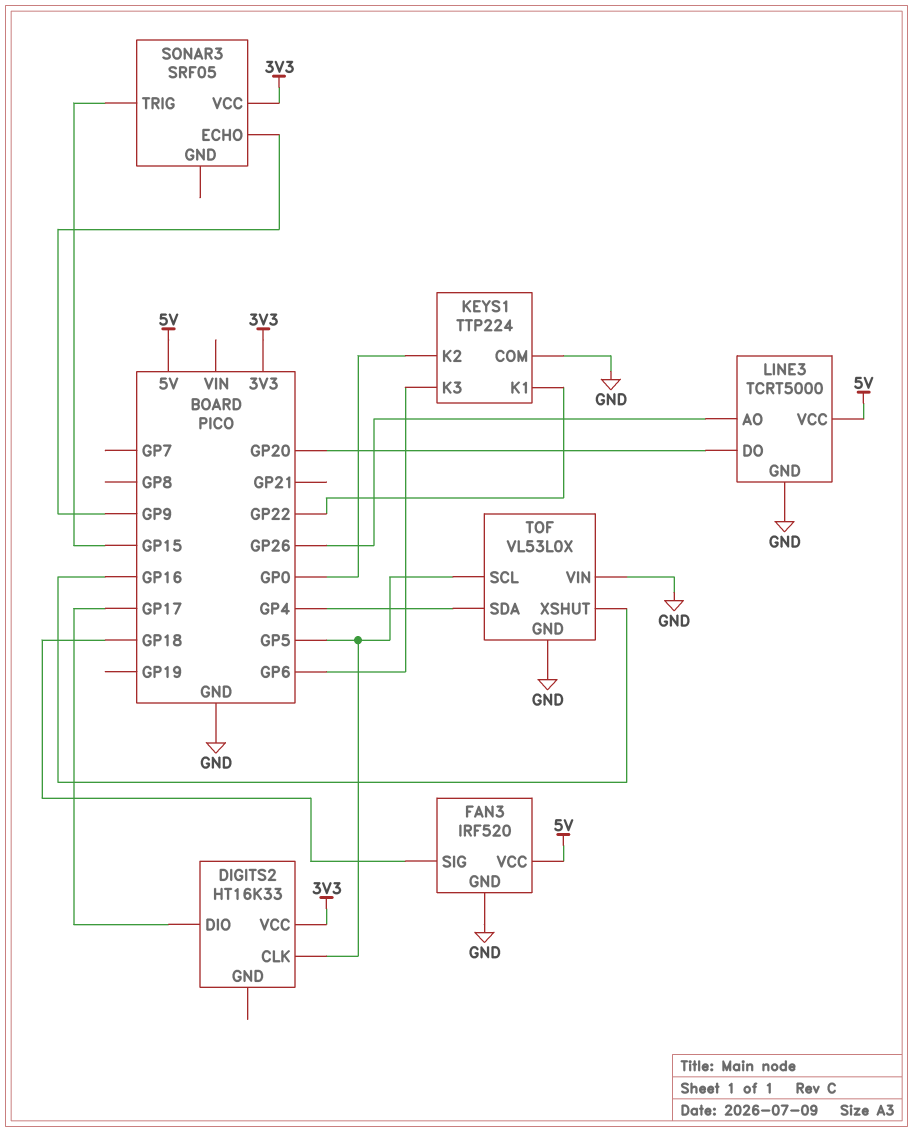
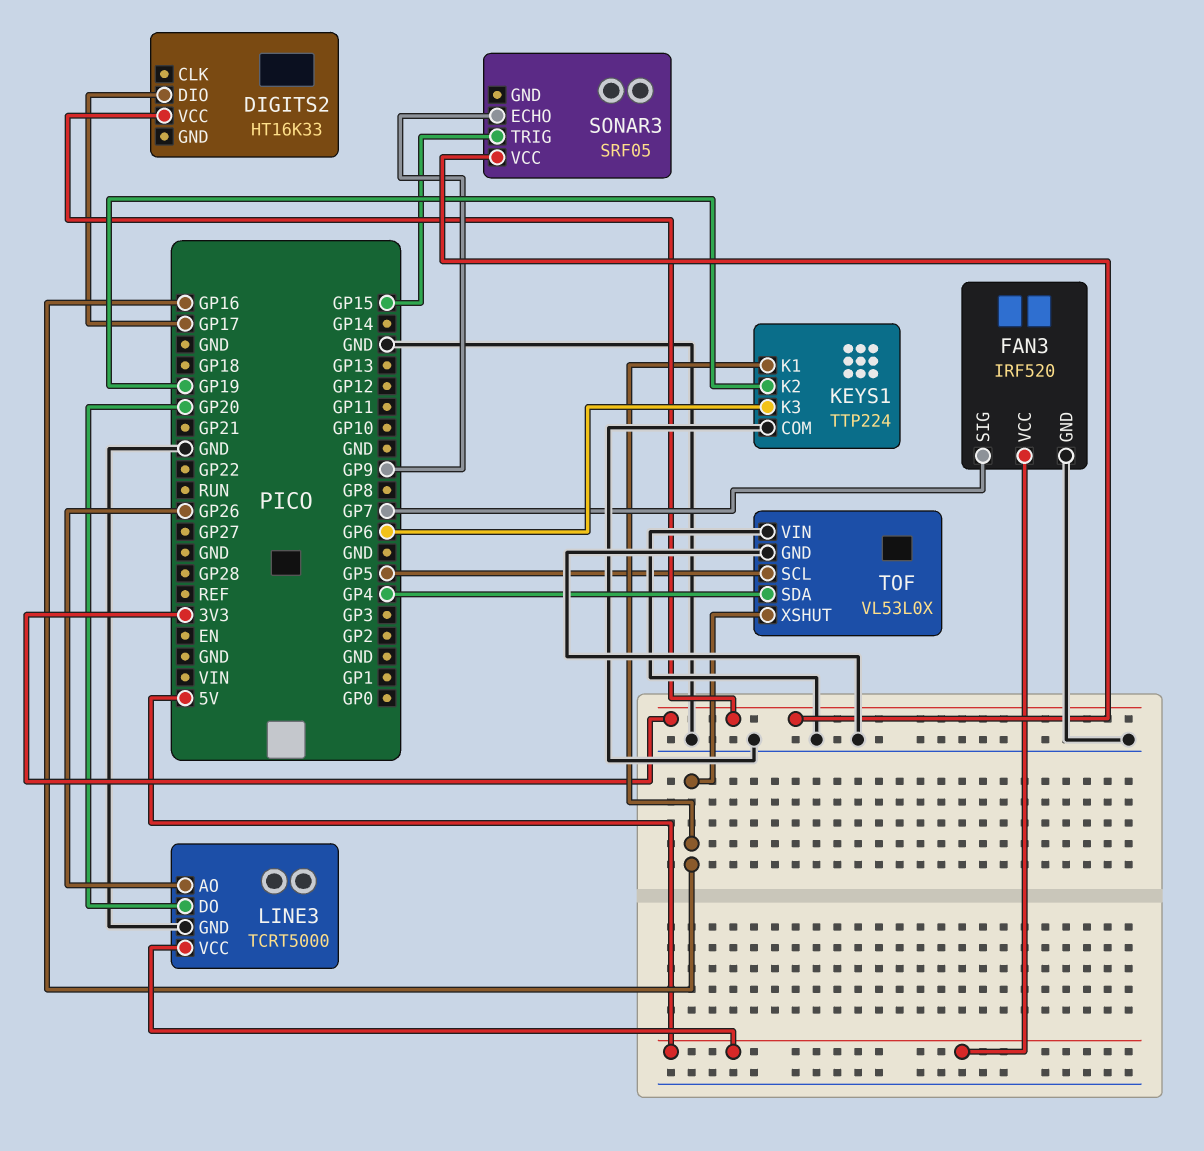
DIGITS2 pin CLK: GP5 -> none
FAN3 pin SIG: GP18 -> GP7
KEYS1 pin K1: GP22 -> GP16
KEYS1 pin K2: GP0 -> GP19

